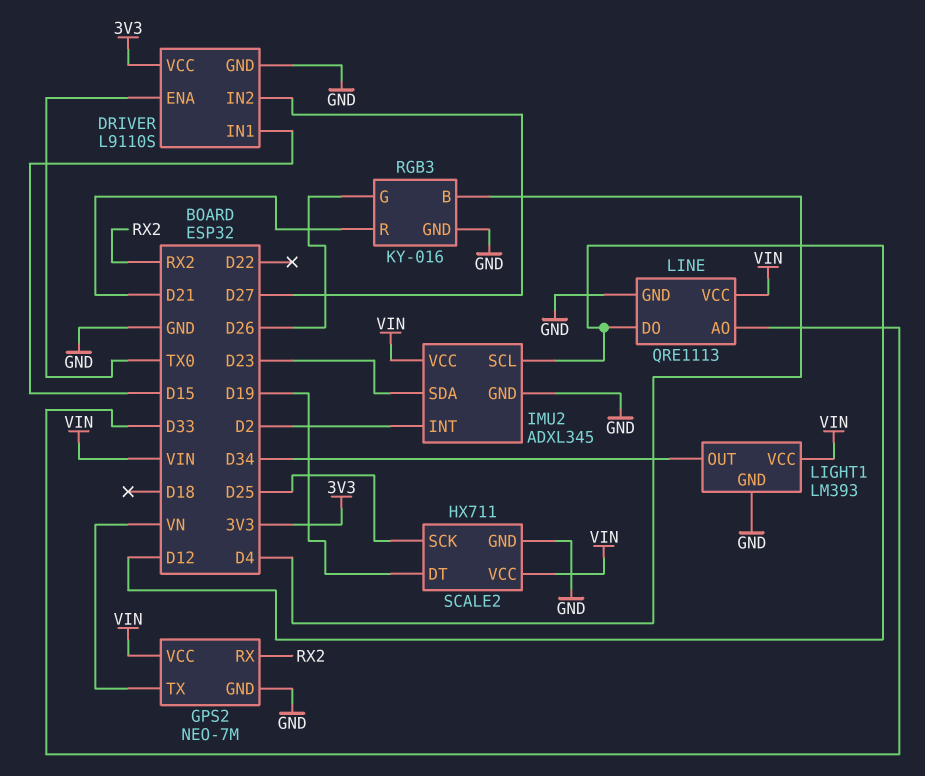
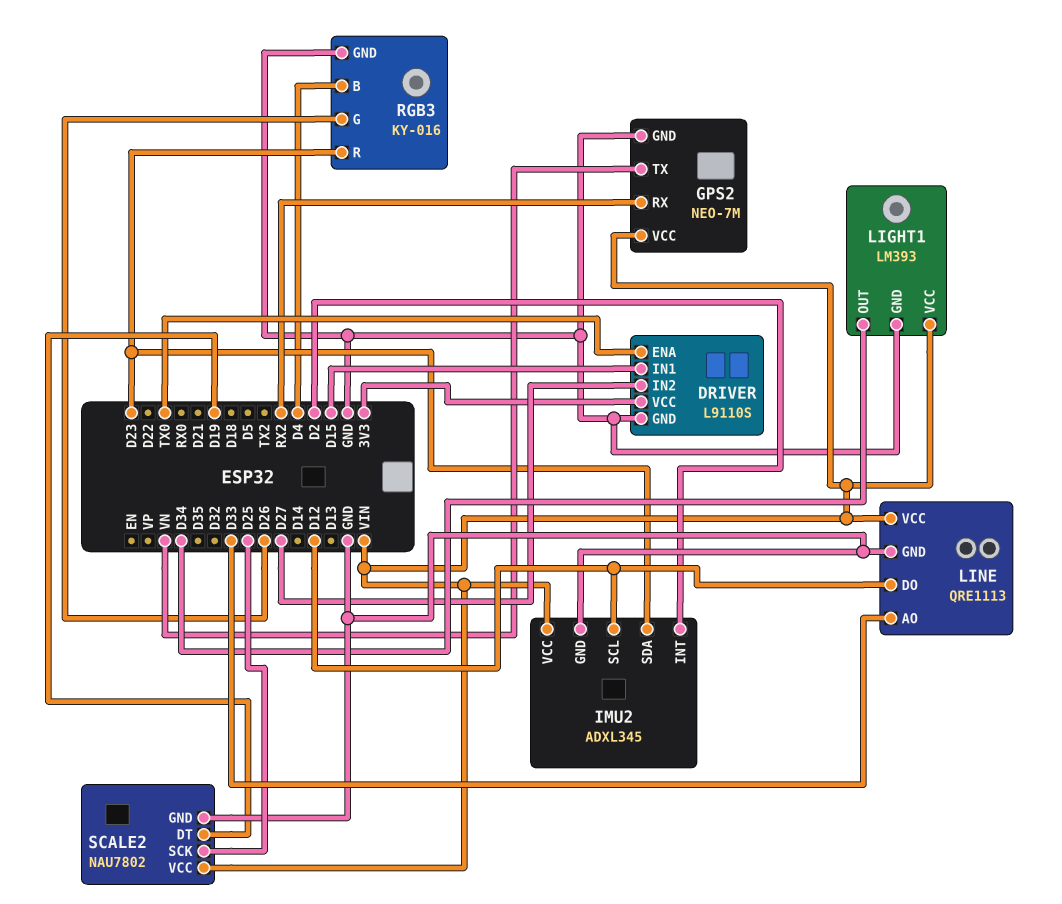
RGB3 pin R: D21 -> D23
SCALE2: HX711 -> NAU7802

